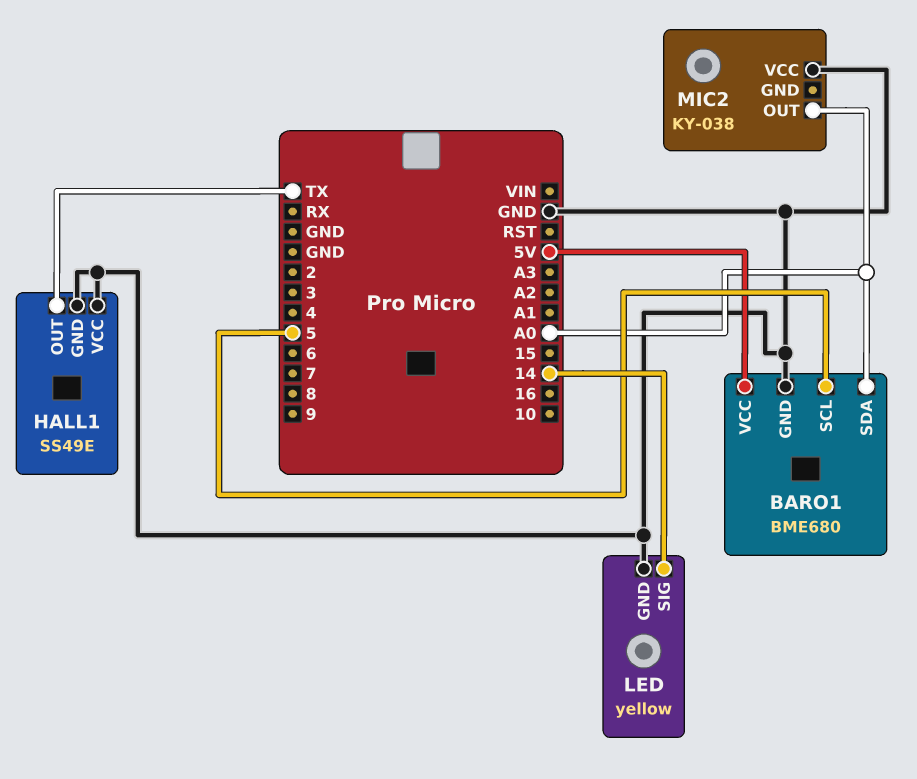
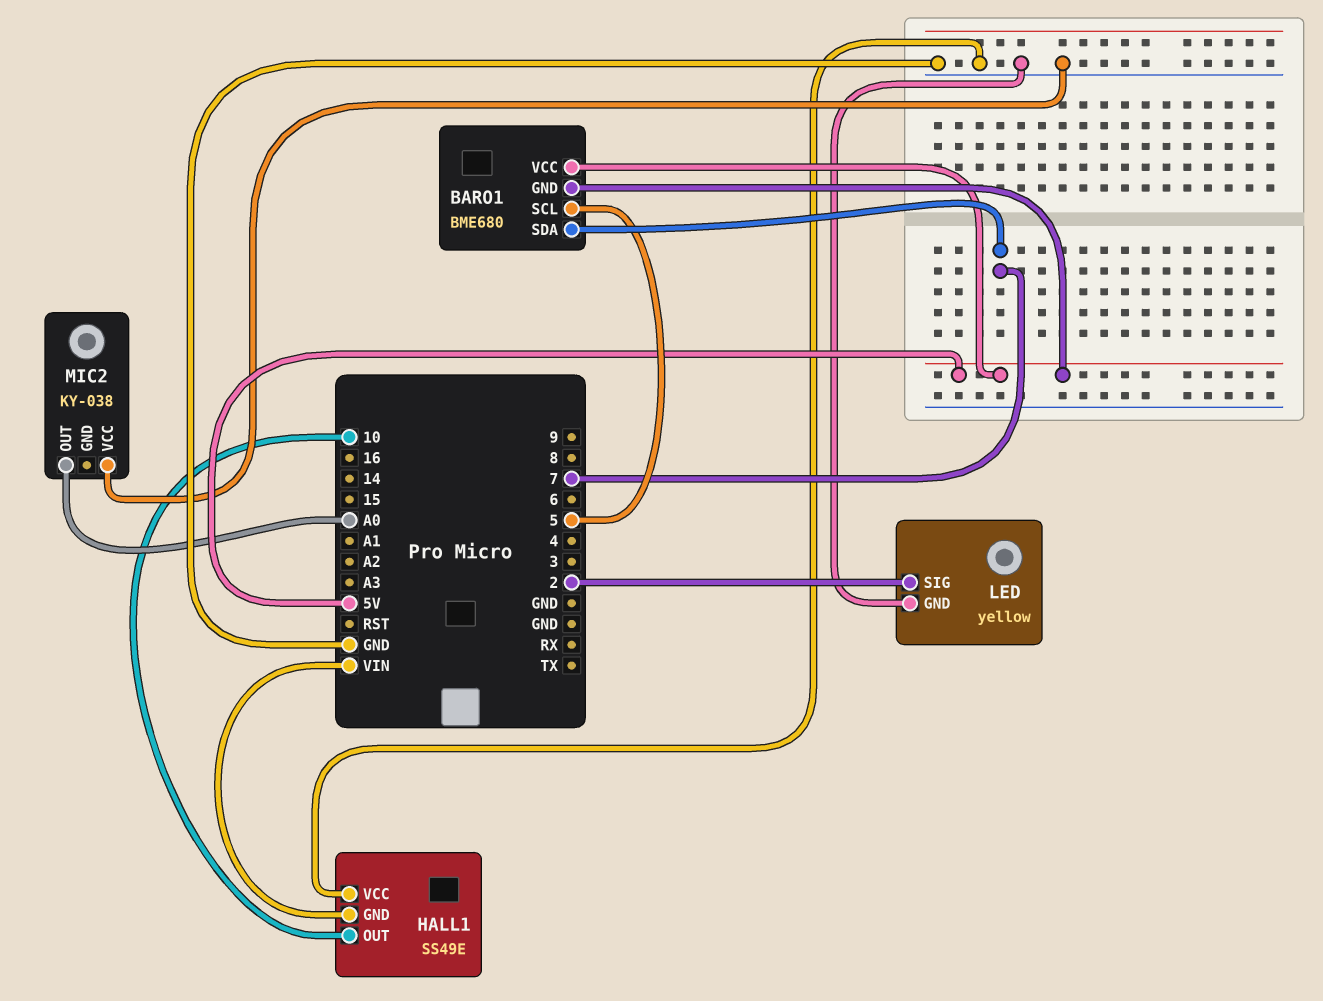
BARO1 pin GND: GND -> 5V
BARO1 pin SDA: A0 -> 7
HALL1 pin GND: GND -> VIN
HALL1 pin OUT: TX -> 10
LED pin SIG: 14 -> 2

